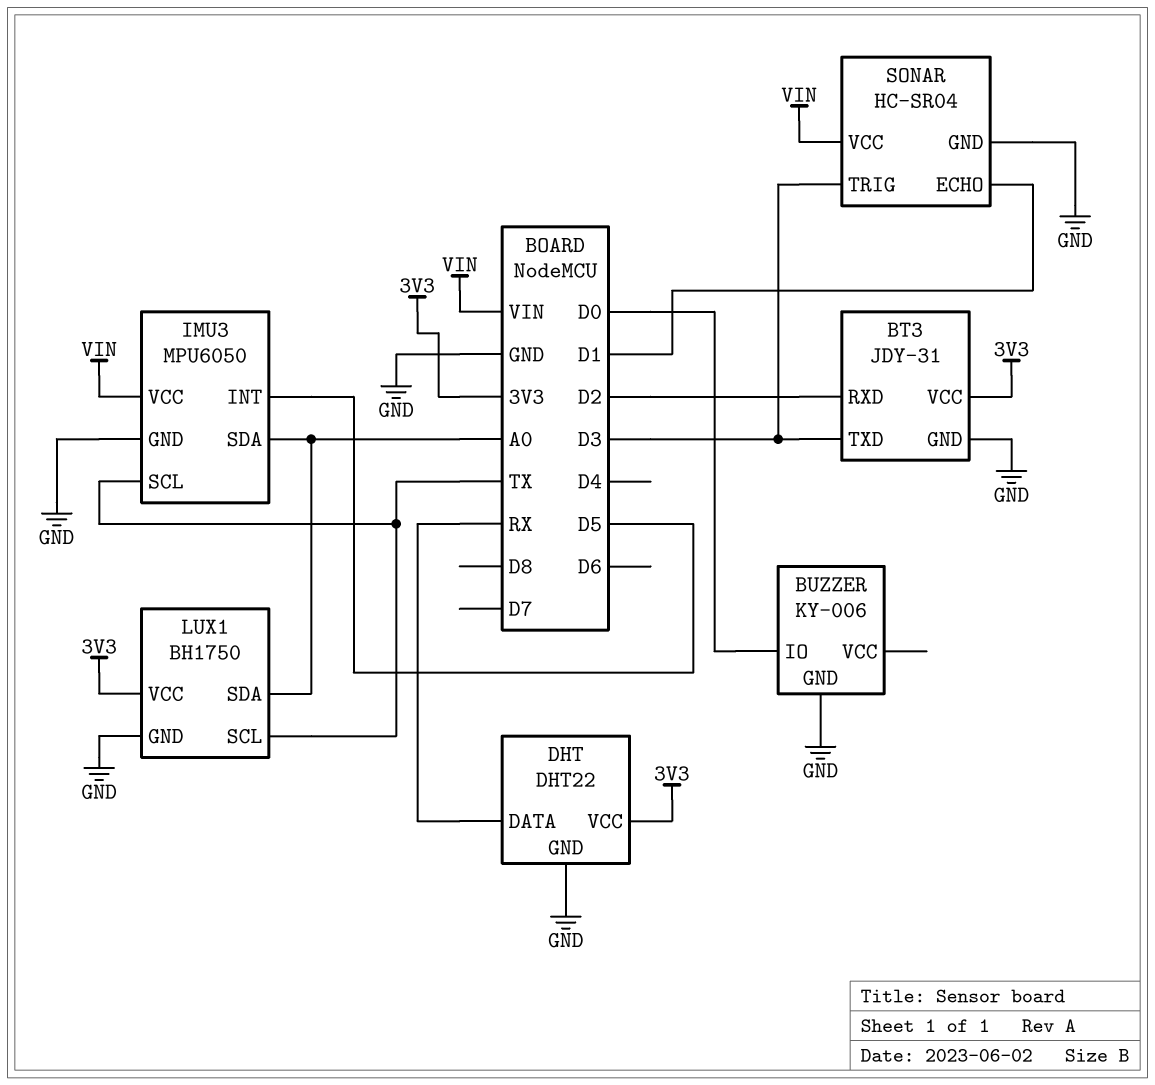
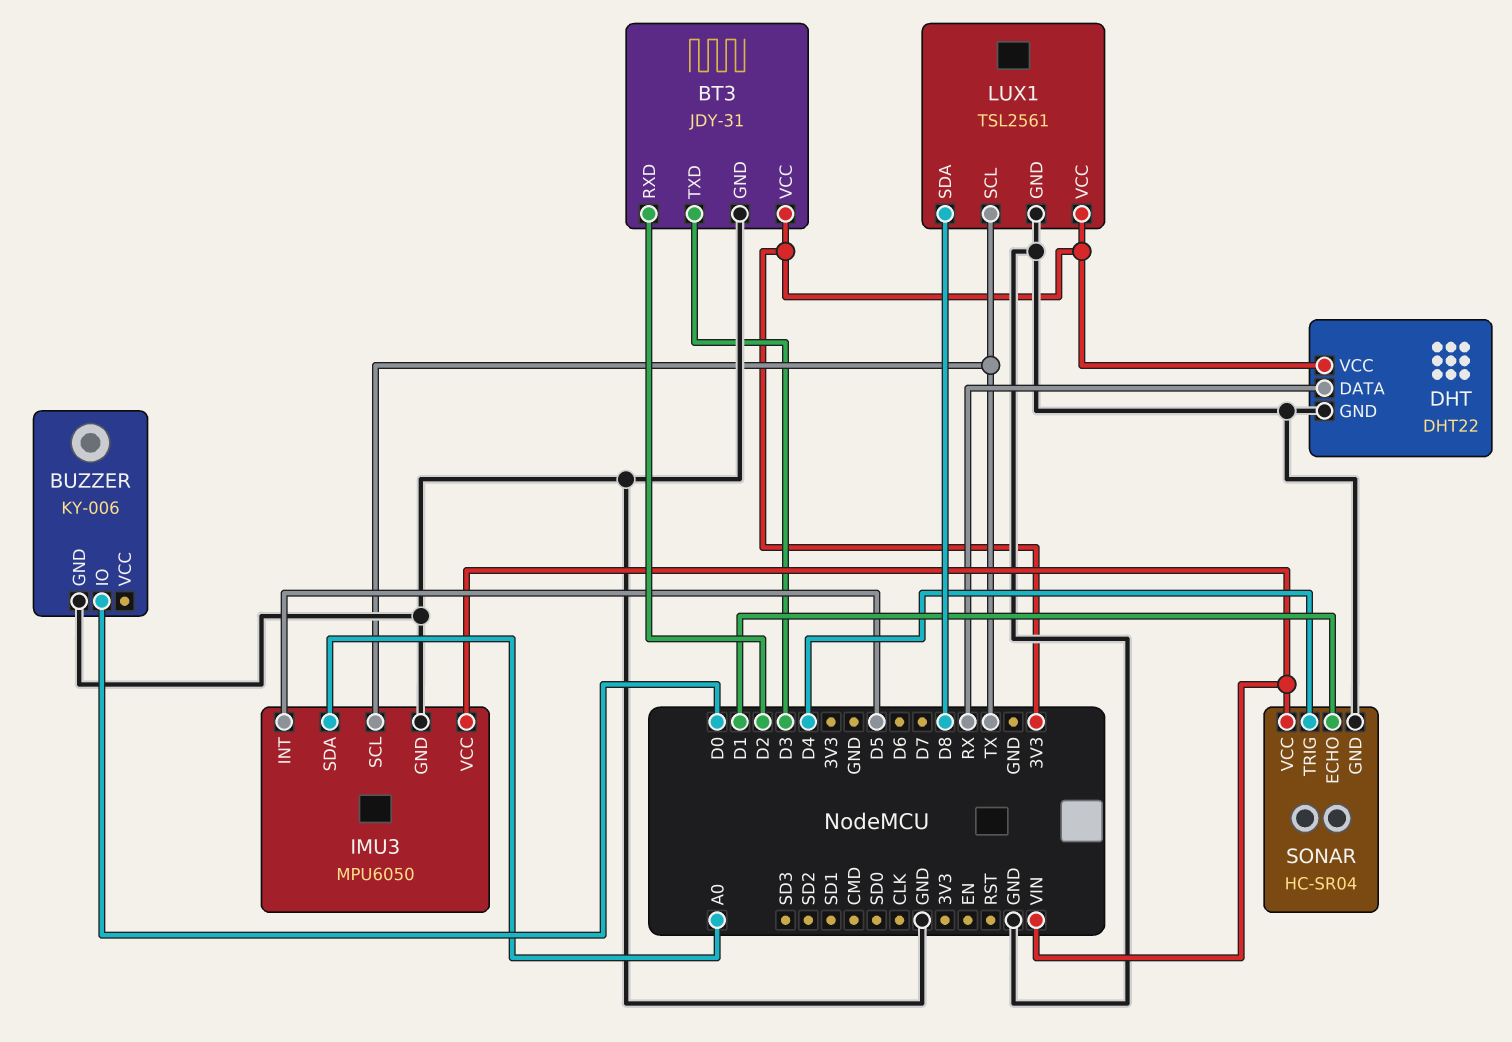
LUX1: BH1750 -> TSL2561
LUX1 pin SDA: A0 -> D8
SONAR pin TRIG: D3 -> D4

